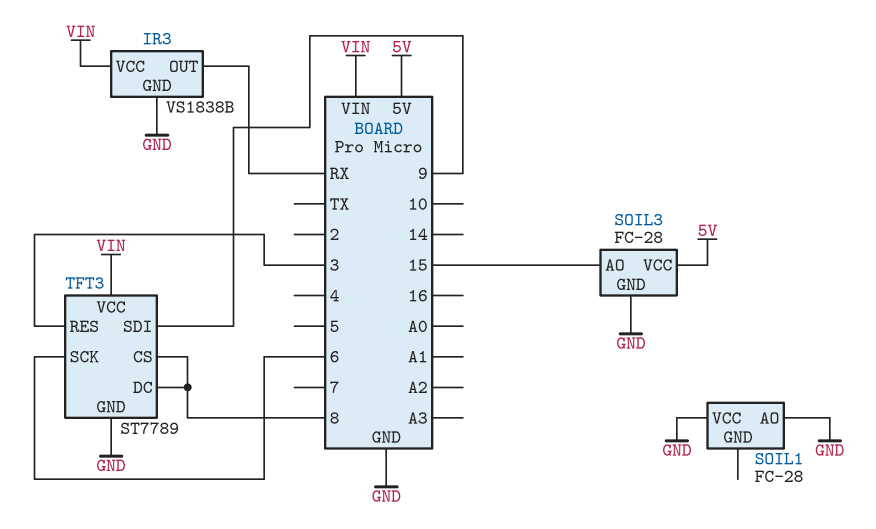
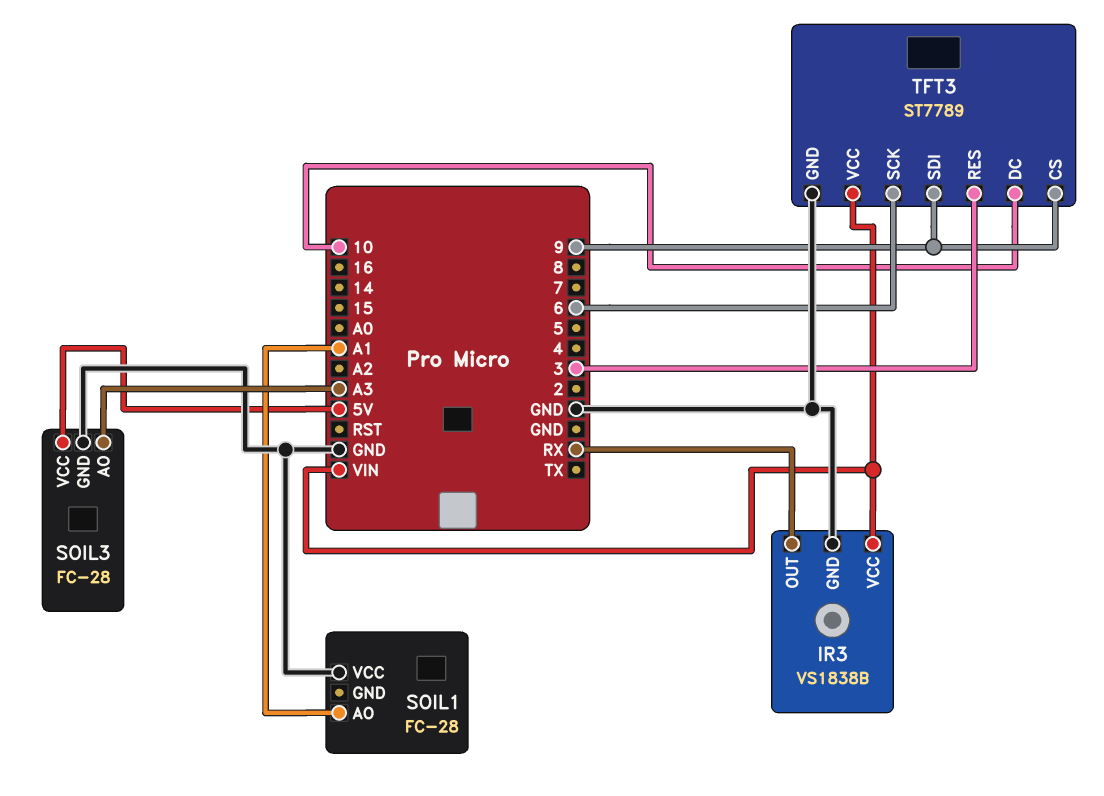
SOIL1 pin AO: GND -> A1
SOIL3 pin AO: 15 -> A3
TFT3 pin CS: 8 -> 9
TFT3 pin DC: 8 -> 10

